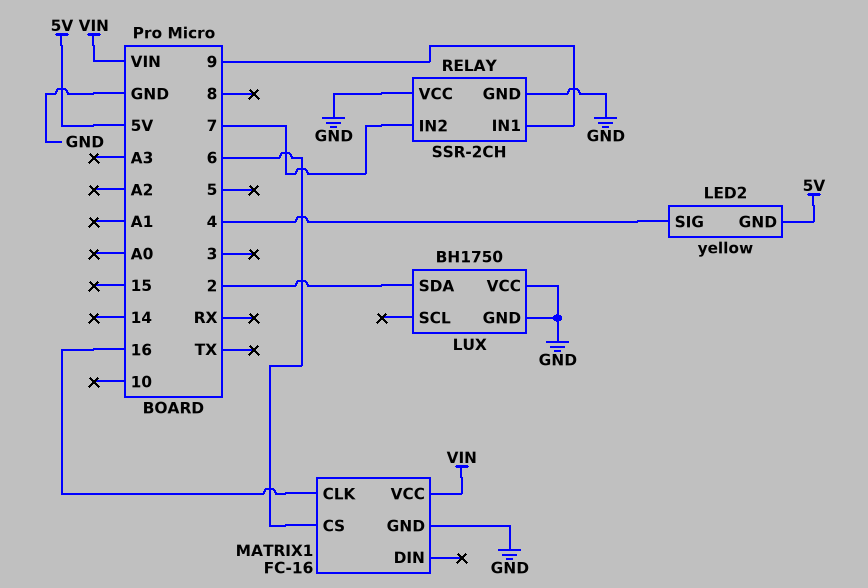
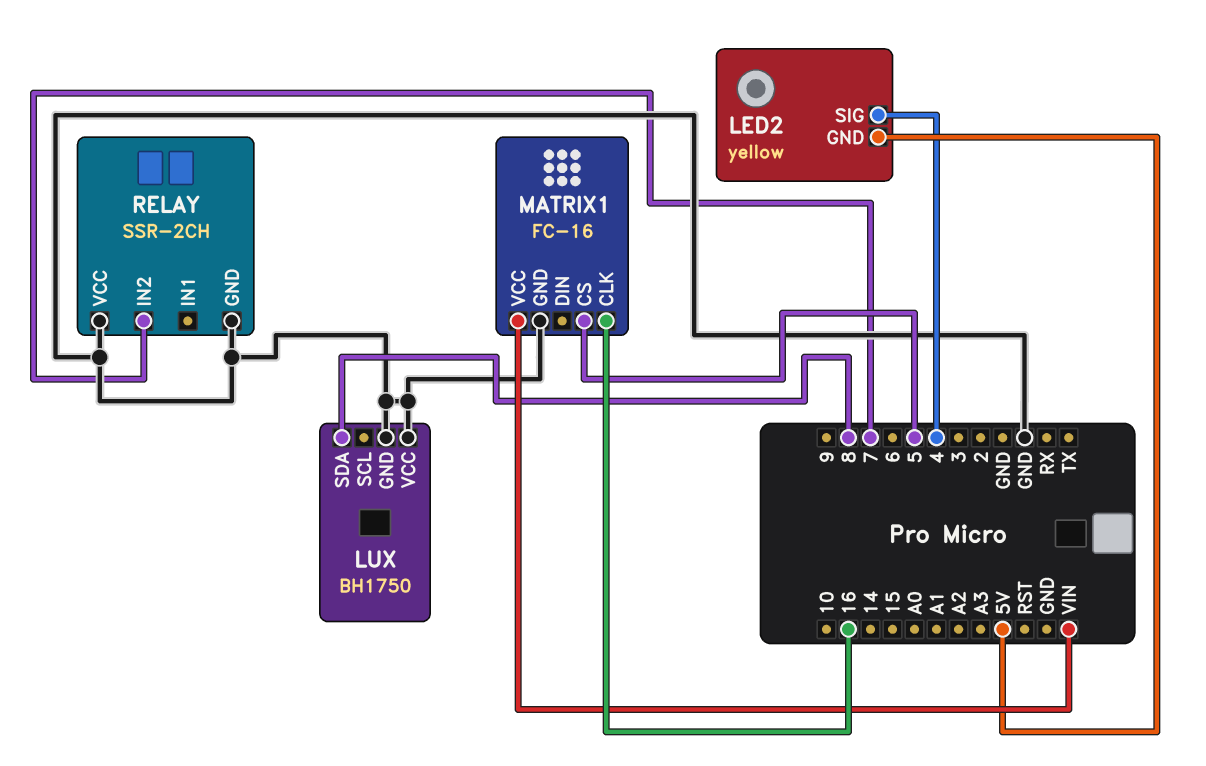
LUX pin SDA: 2 -> 8
MATRIX1 pin CS: 6 -> 5
RELAY pin IN1: 9 -> none

